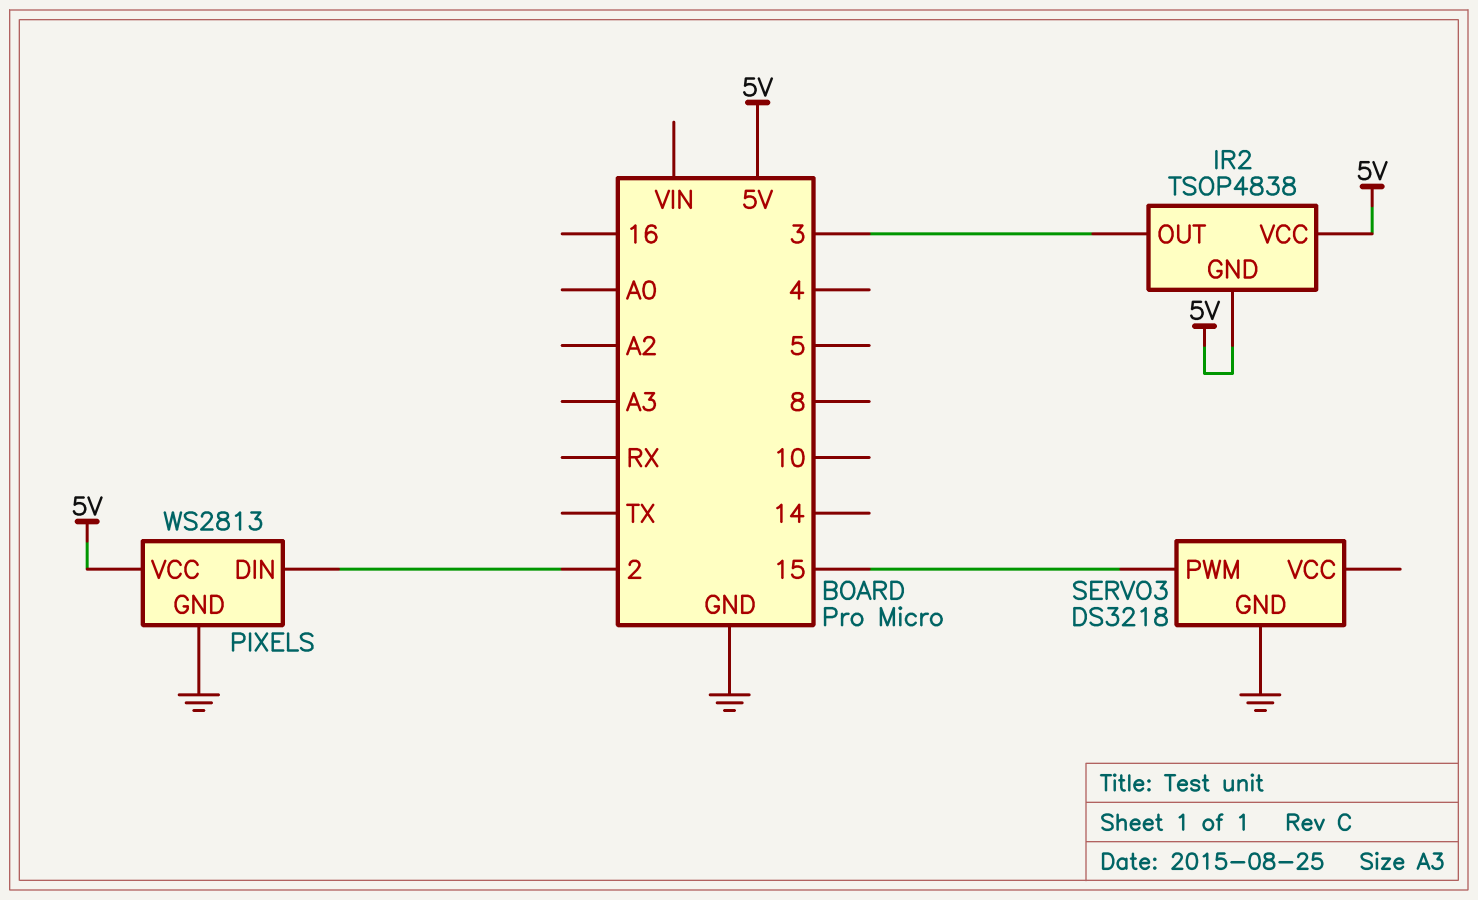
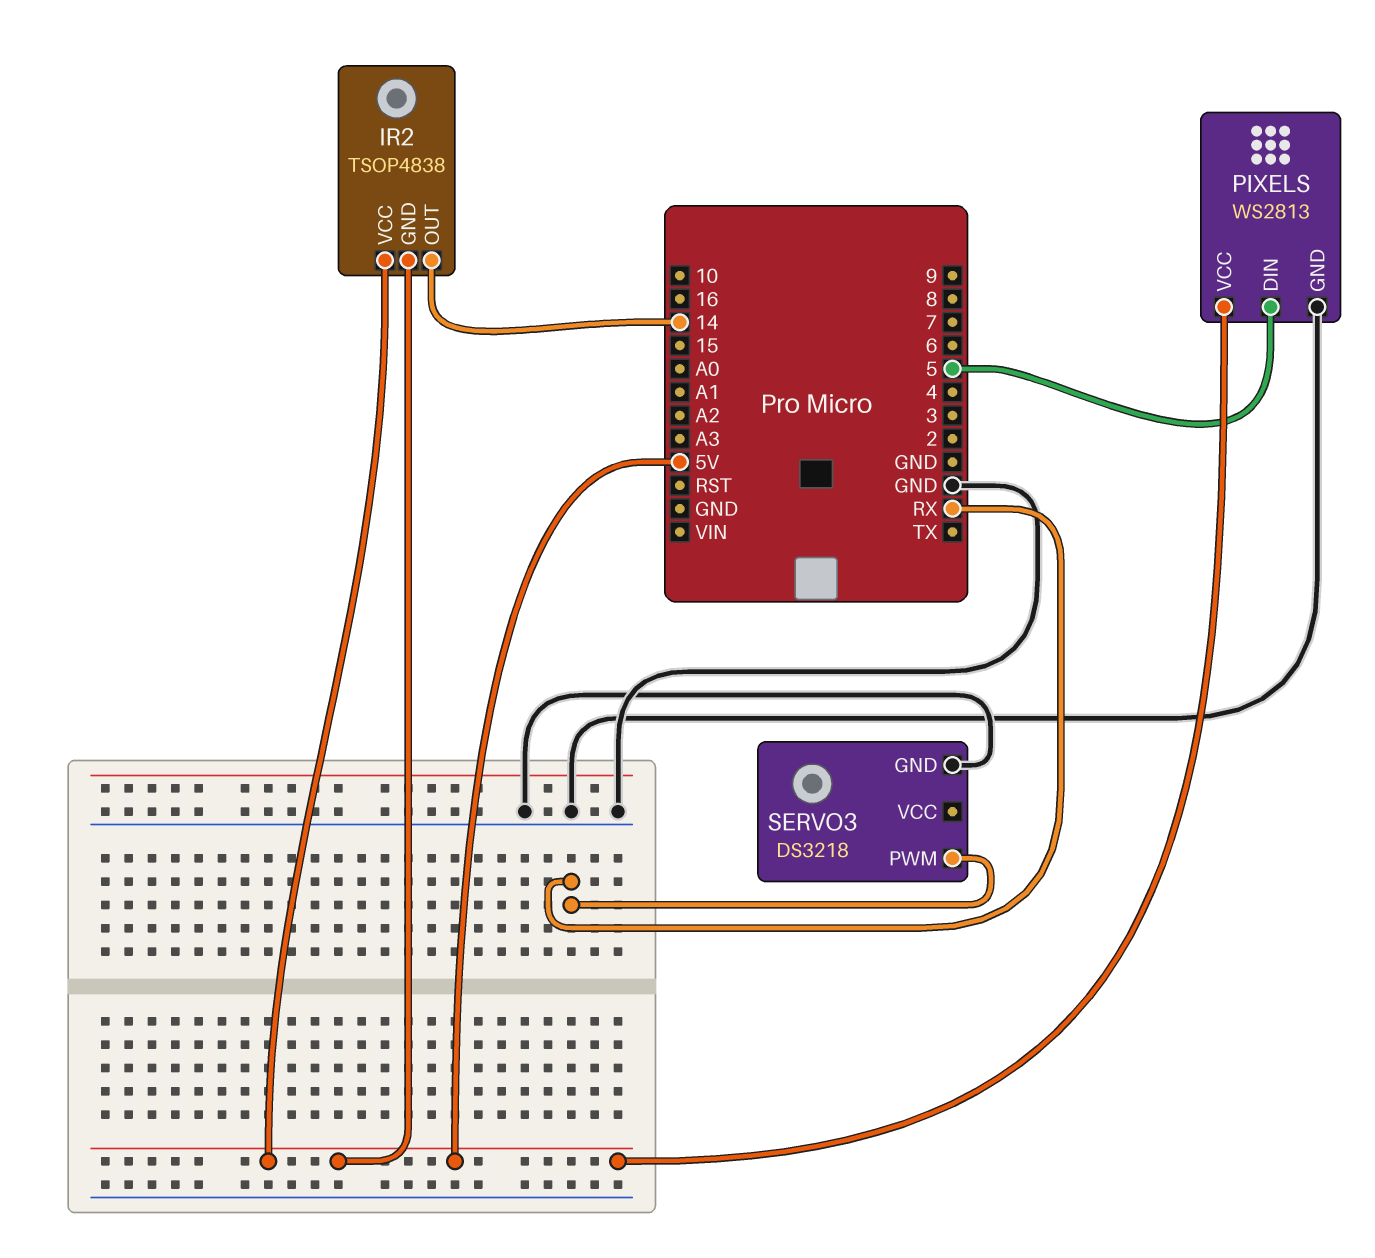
IR2 pin OUT: 3 -> 14
PIXELS pin DIN: 2 -> 5
SERVO3 pin PWM: 15 -> RX

